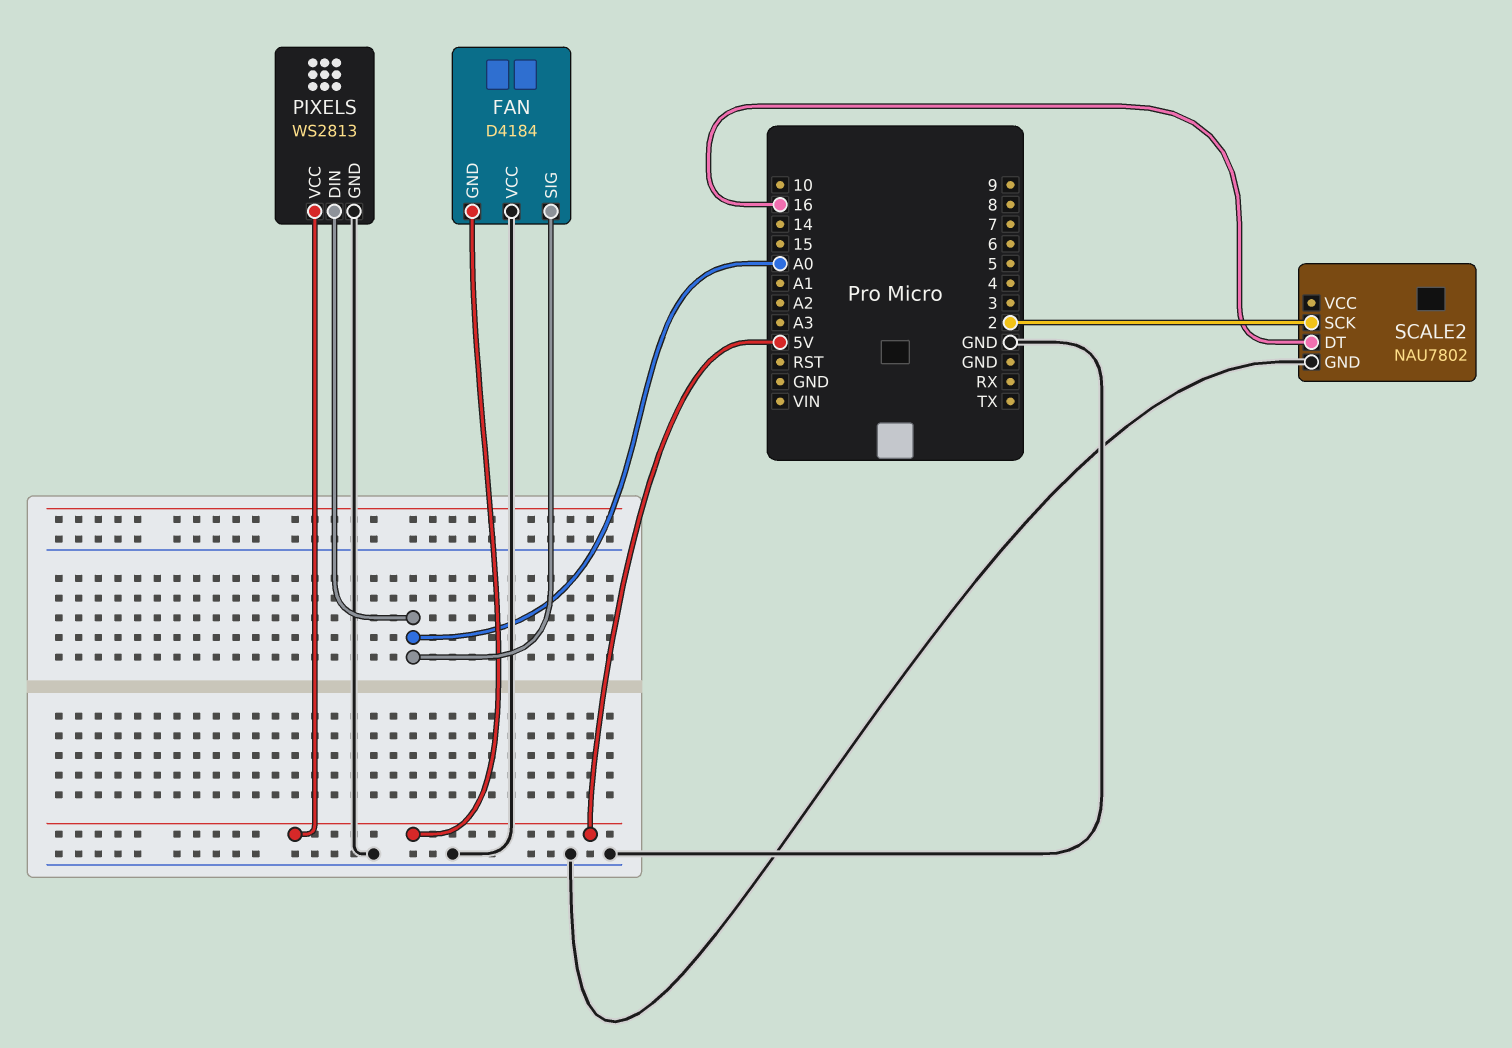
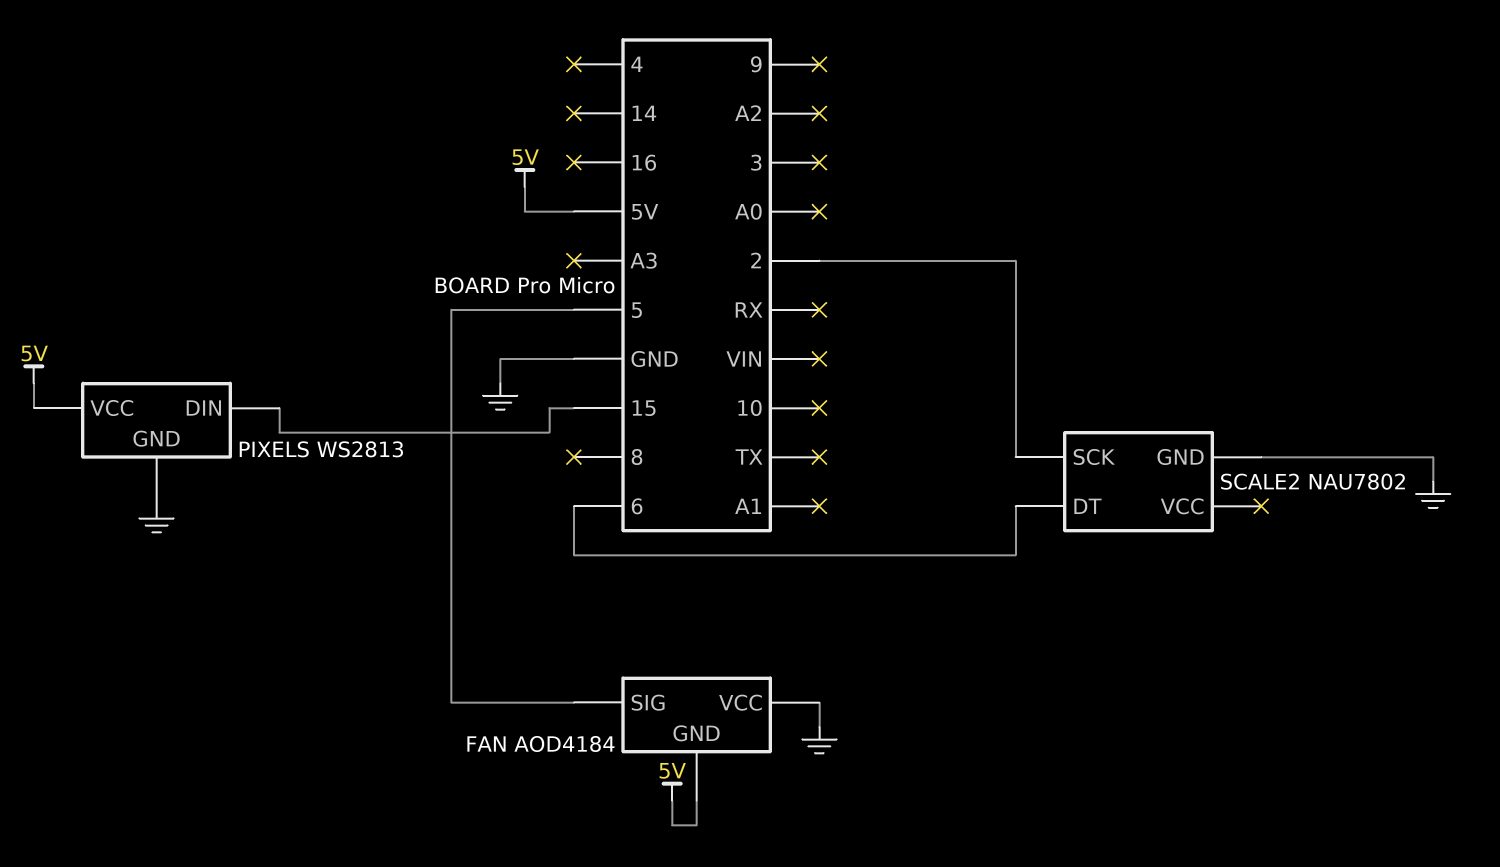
FAN: D4184 -> AOD4184
FAN pin SIG: A0 -> 5
PIXELS pin DIN: A0 -> 15
SCALE2 pin DT: 16 -> 6

